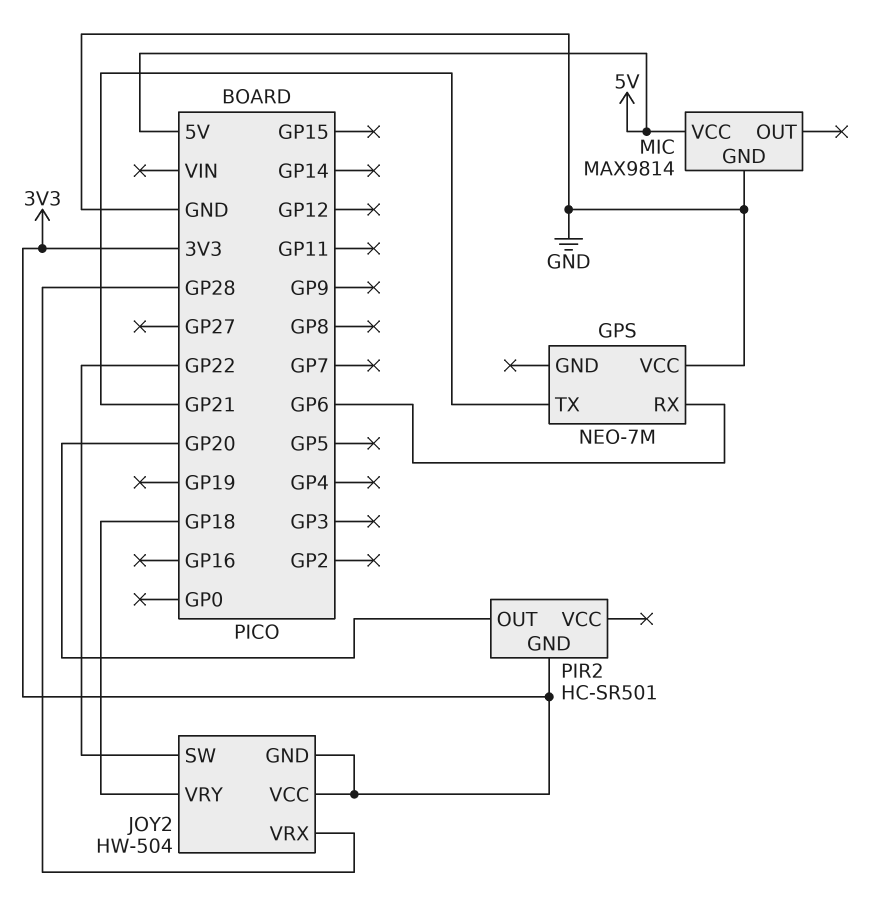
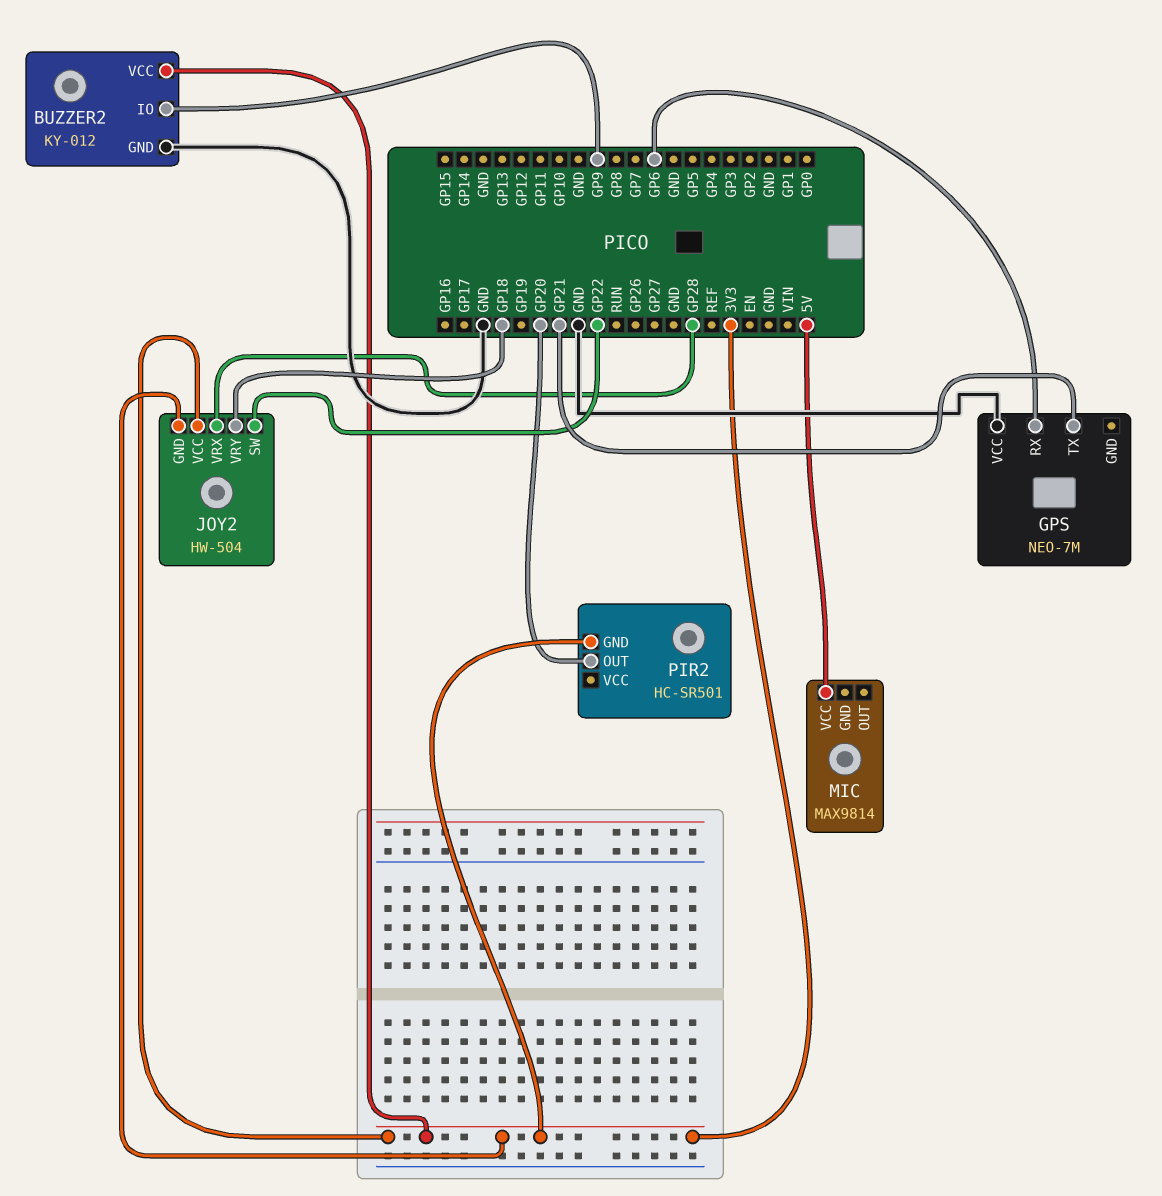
BUZZER2: none -> KY-012
BUZZER2 pin GND: none -> GND
BUZZER2 pin IO: none -> GP9
BUZZER2 pin VCC: none -> 3V3
MIC pin GND: GND -> none

